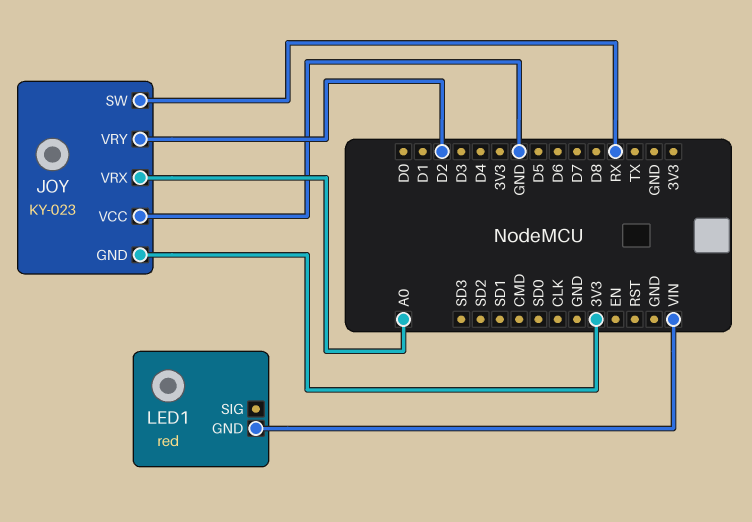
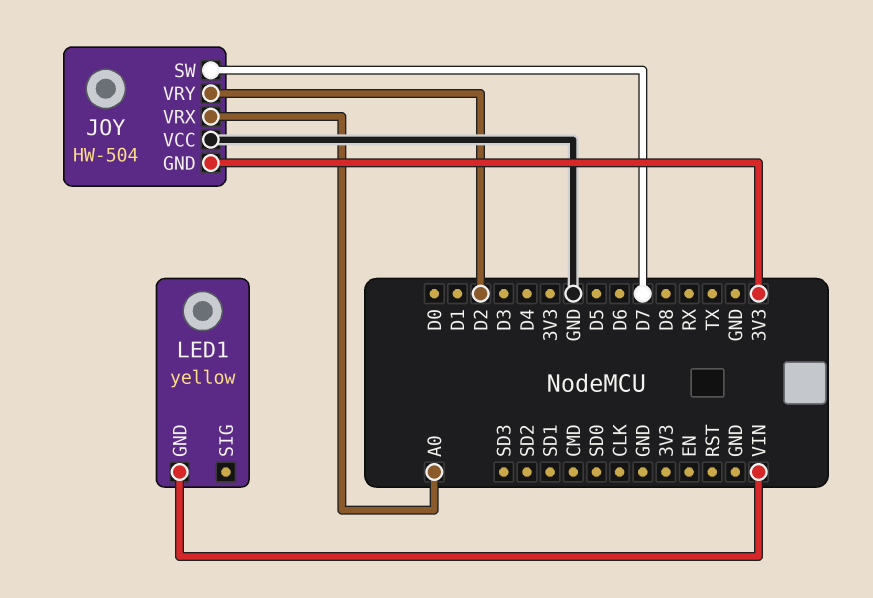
JOY: KY-023 -> HW-504
JOY pin SW: RX -> D7
LED1: red -> yellow

